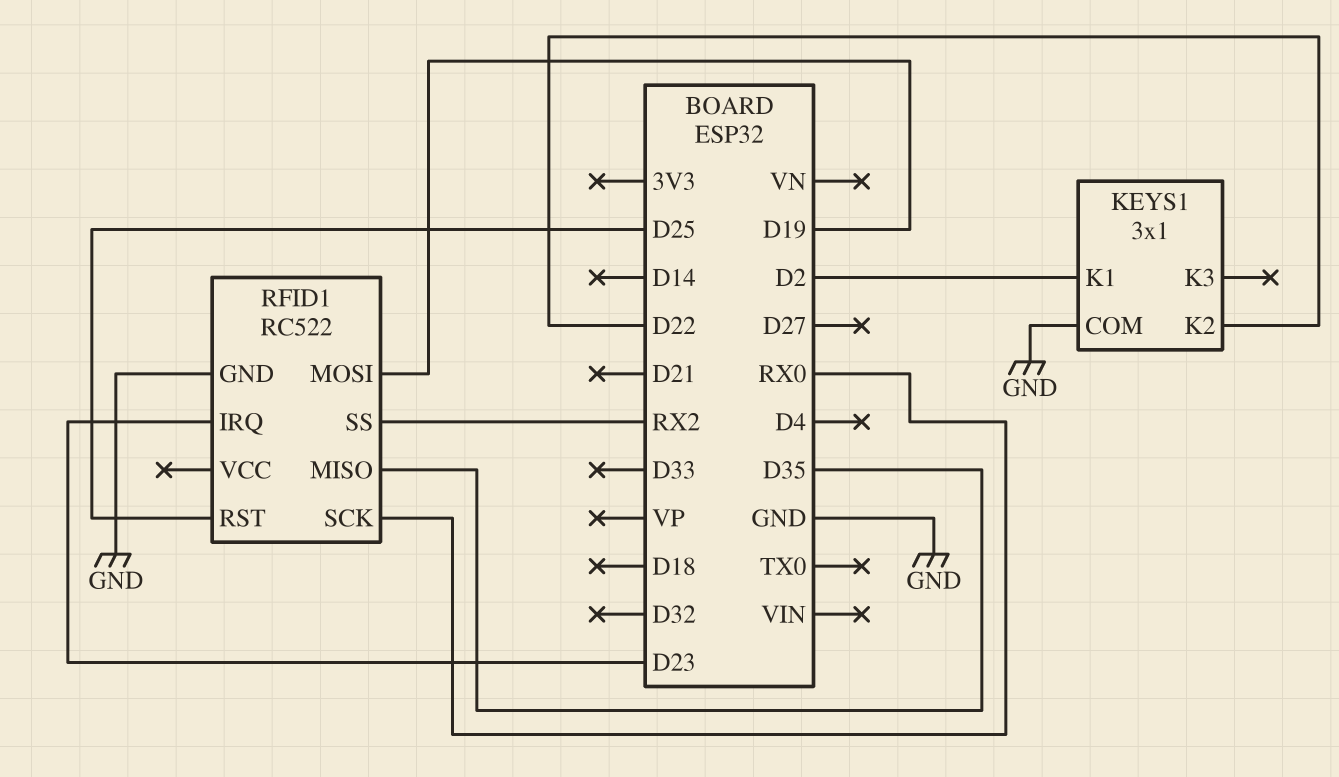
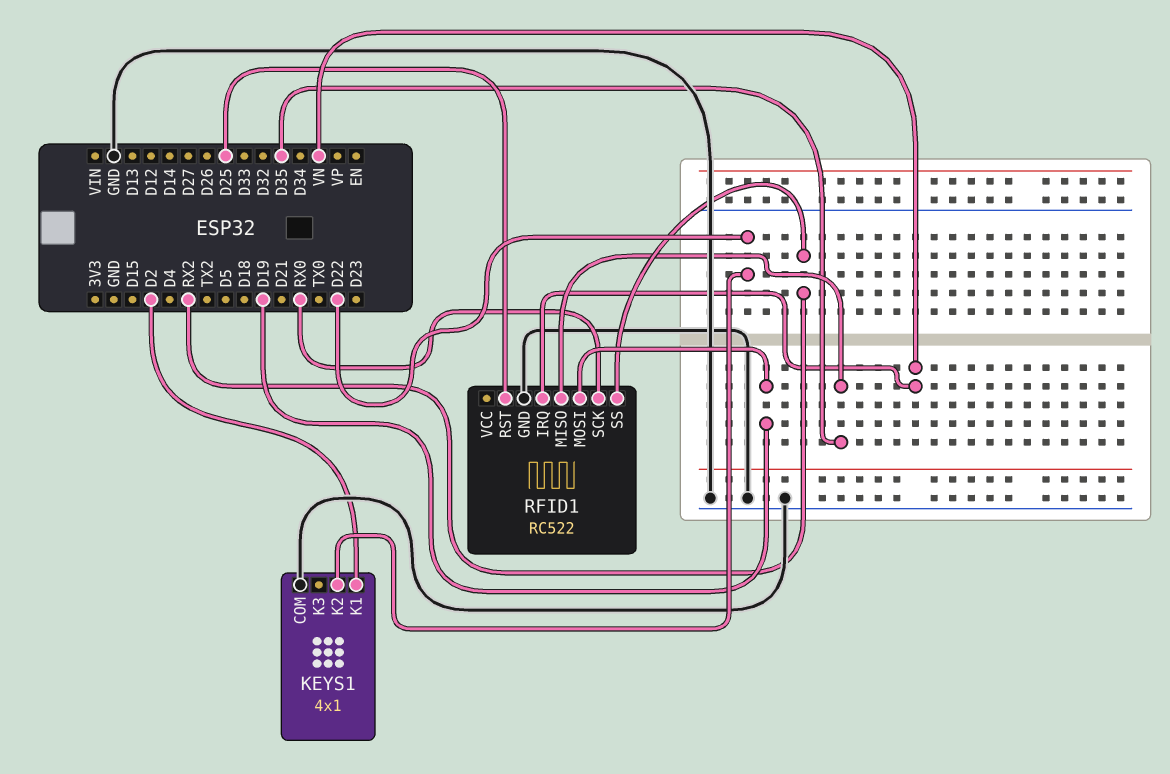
KEYS1: 3x1 -> 4x1
RFID1 pin IRQ: D23 -> VN

